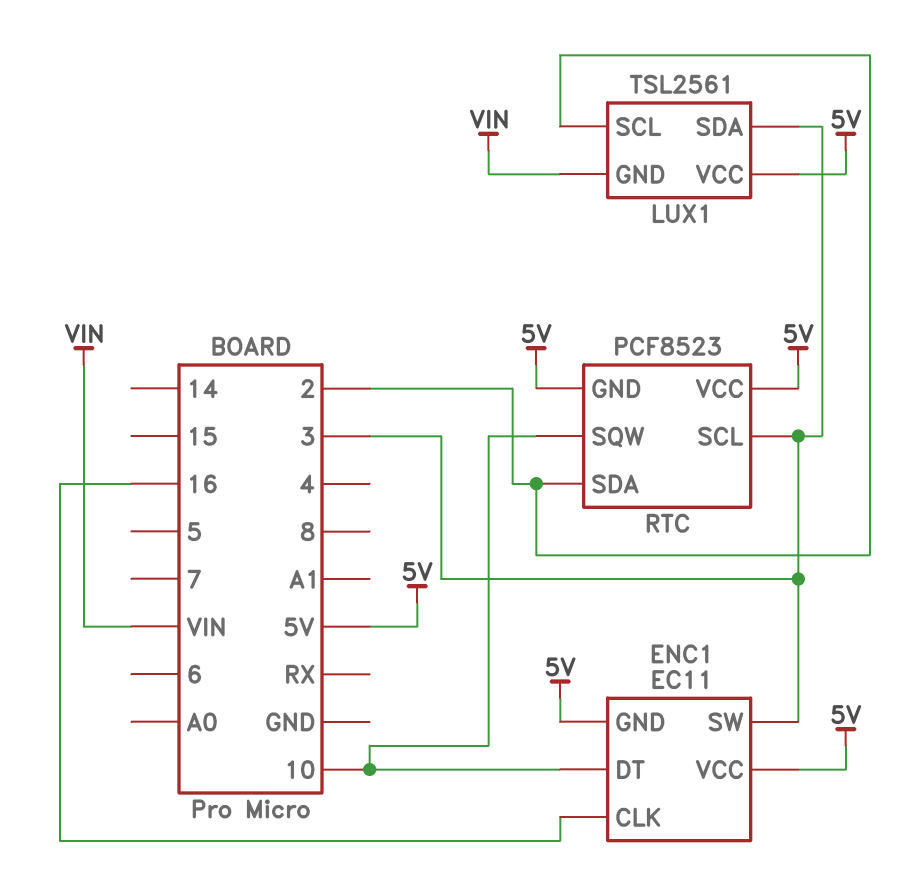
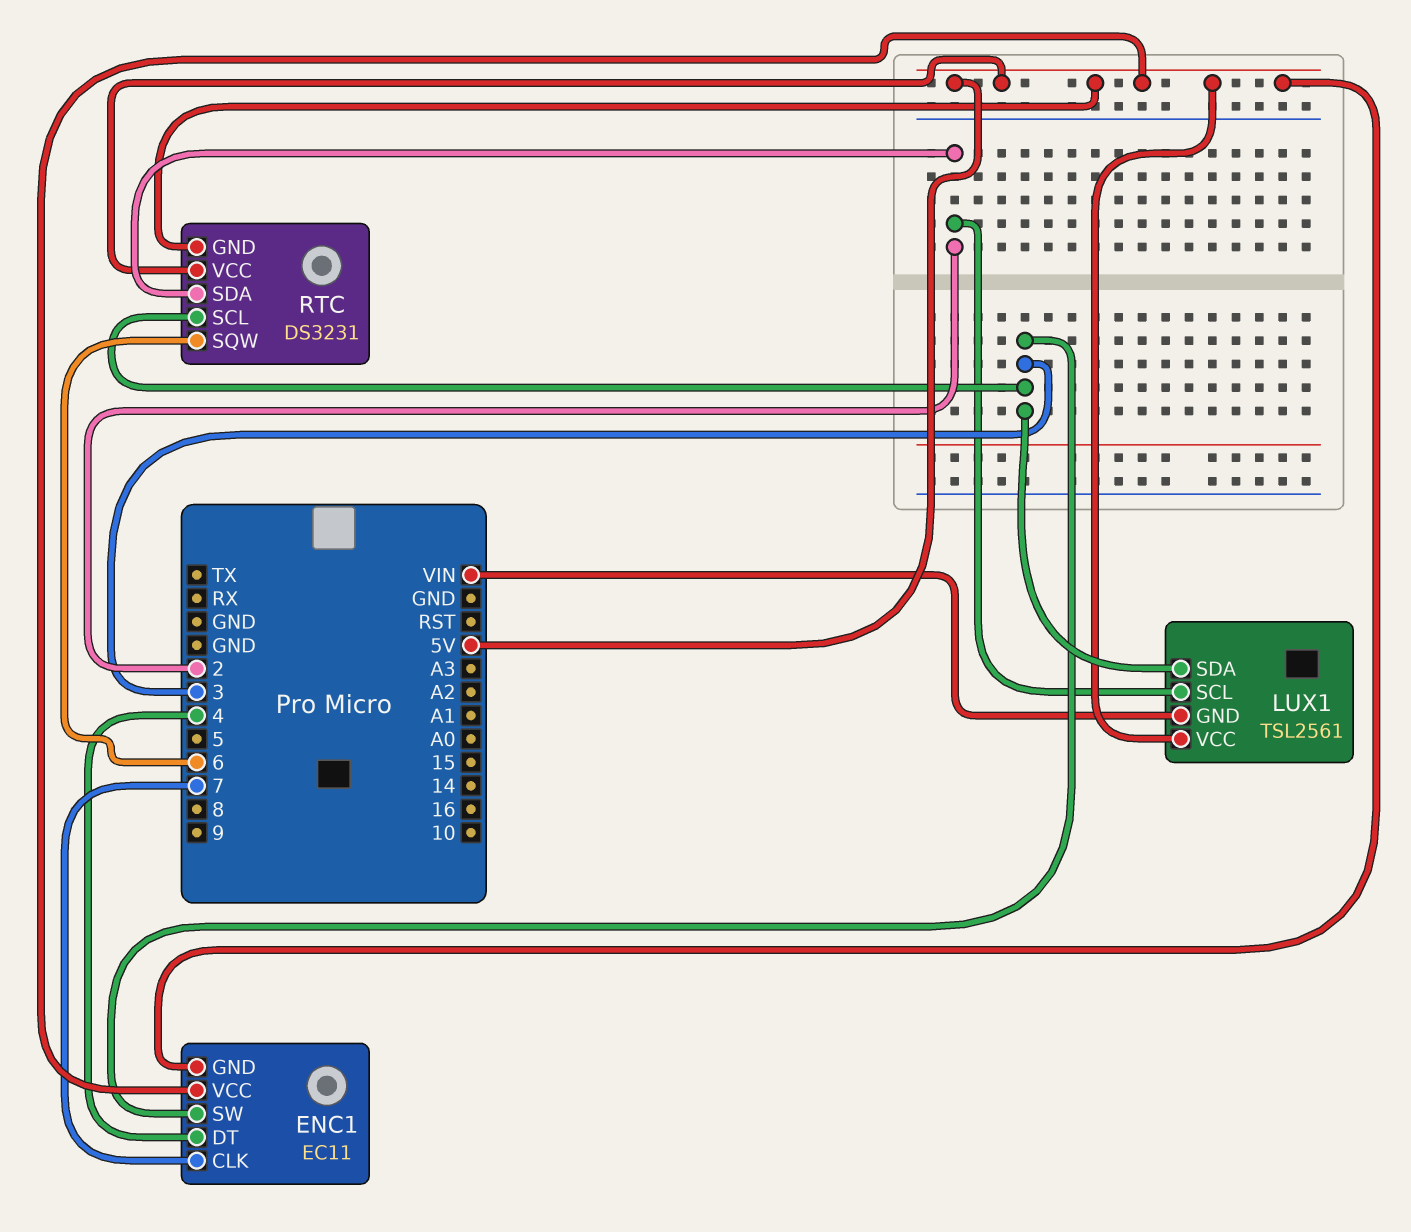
ENC1 pin CLK: 16 -> 7
ENC1 pin DT: 10 -> 4
RTC: PCF8523 -> DS3231
RTC pin SQW: 10 -> 6

